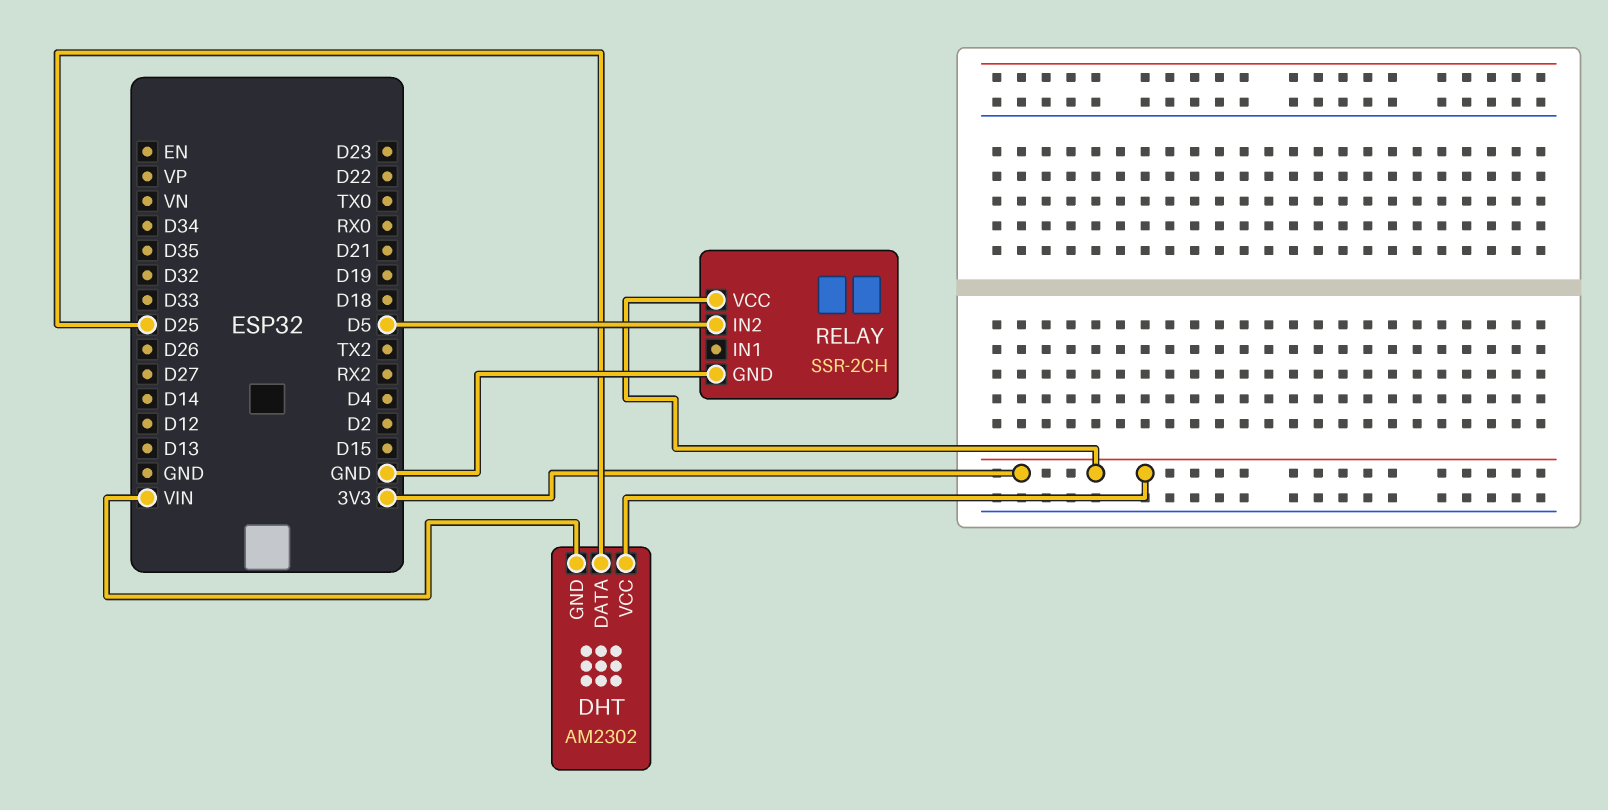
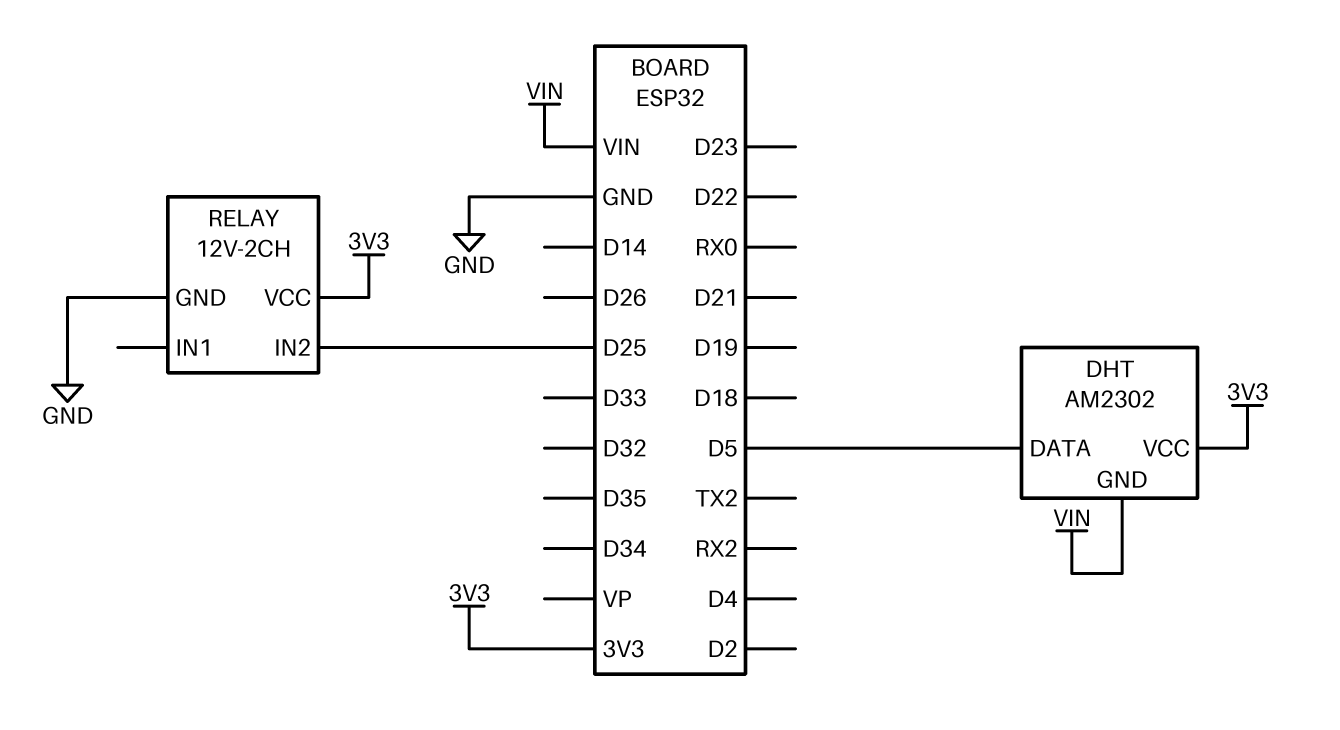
DHT pin DATA: D25 -> D5
RELAY: SSR-2CH -> 12V-2CH
RELAY pin IN2: D5 -> D25

